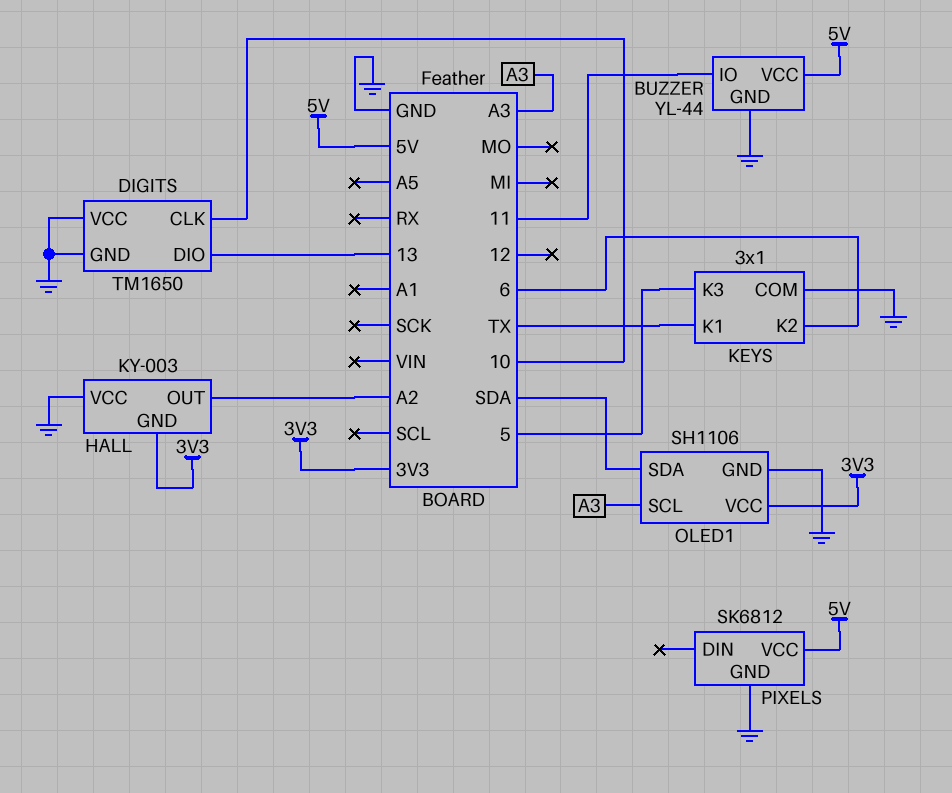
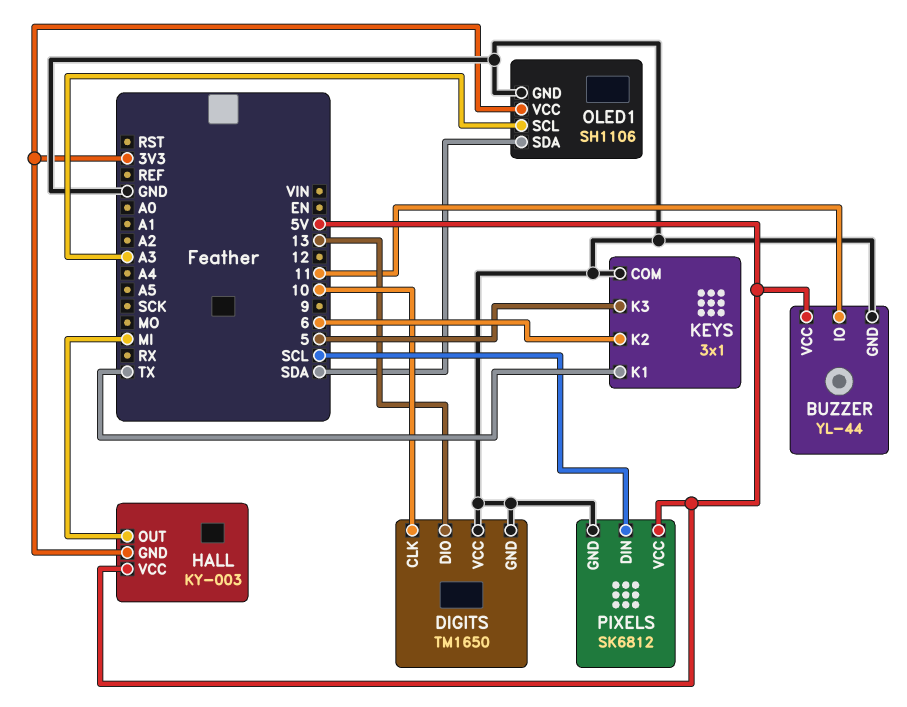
HALL pin OUT: A2 -> MI
HALL pin VCC: GND -> 5V
PIXELS pin DIN: none -> SCL

